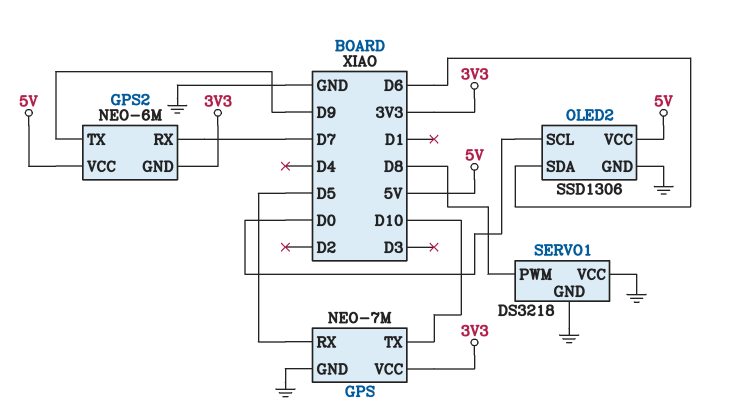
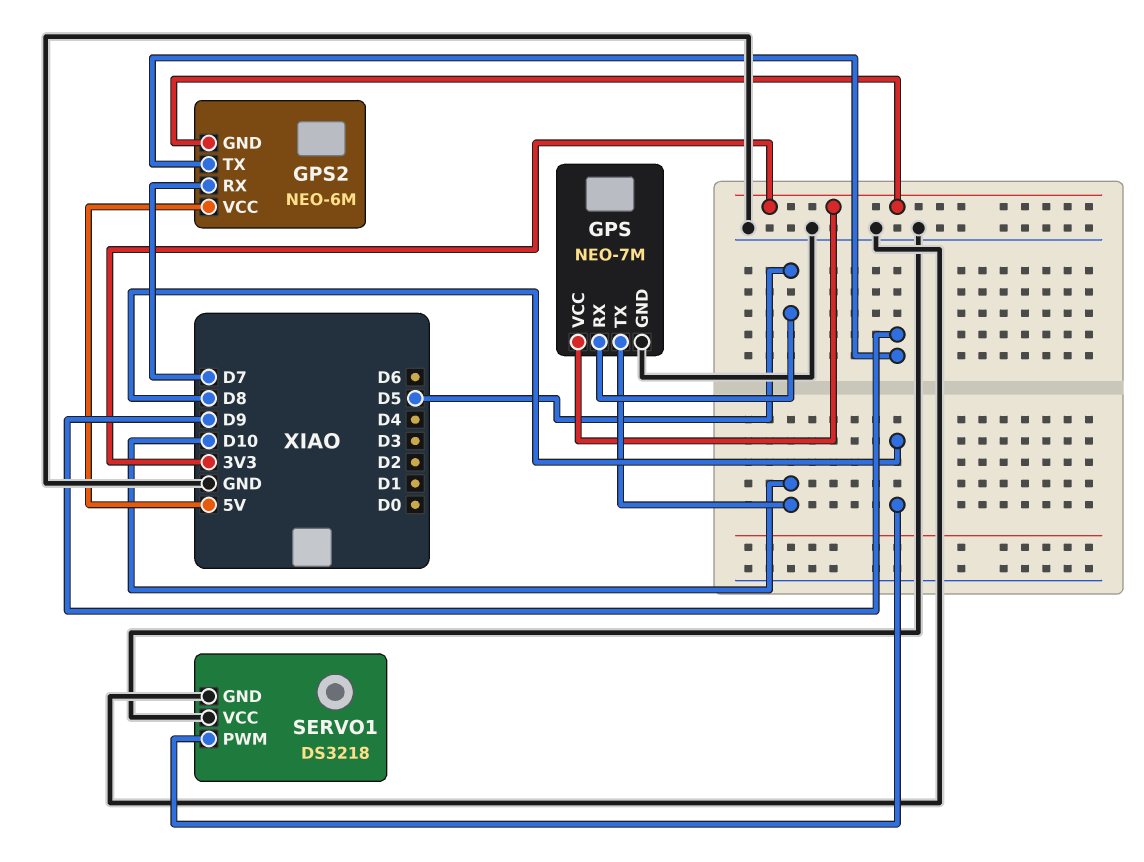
OLED2: SSD1306 -> none
OLED2 pin GND: GND -> none
OLED2 pin SCL: D0 -> none
OLED2 pin SDA: D6 -> none
OLED2 pin VCC: 5V -> none

